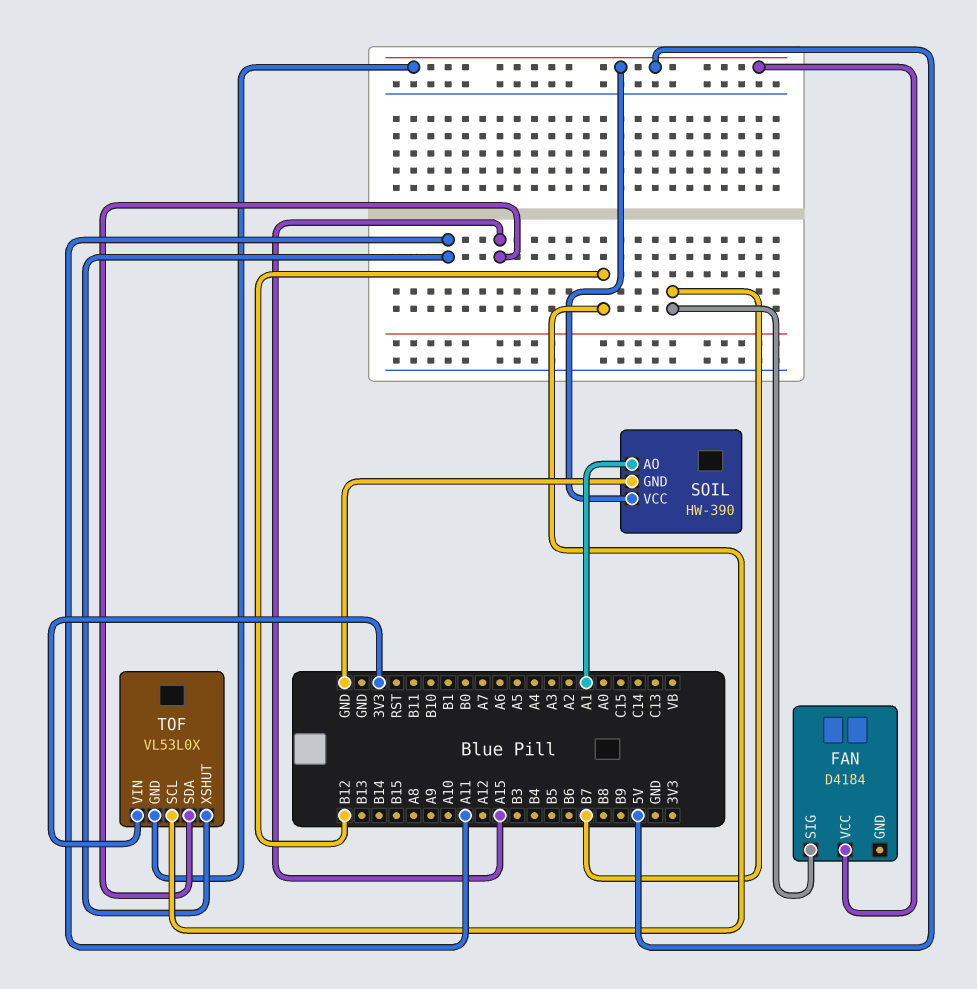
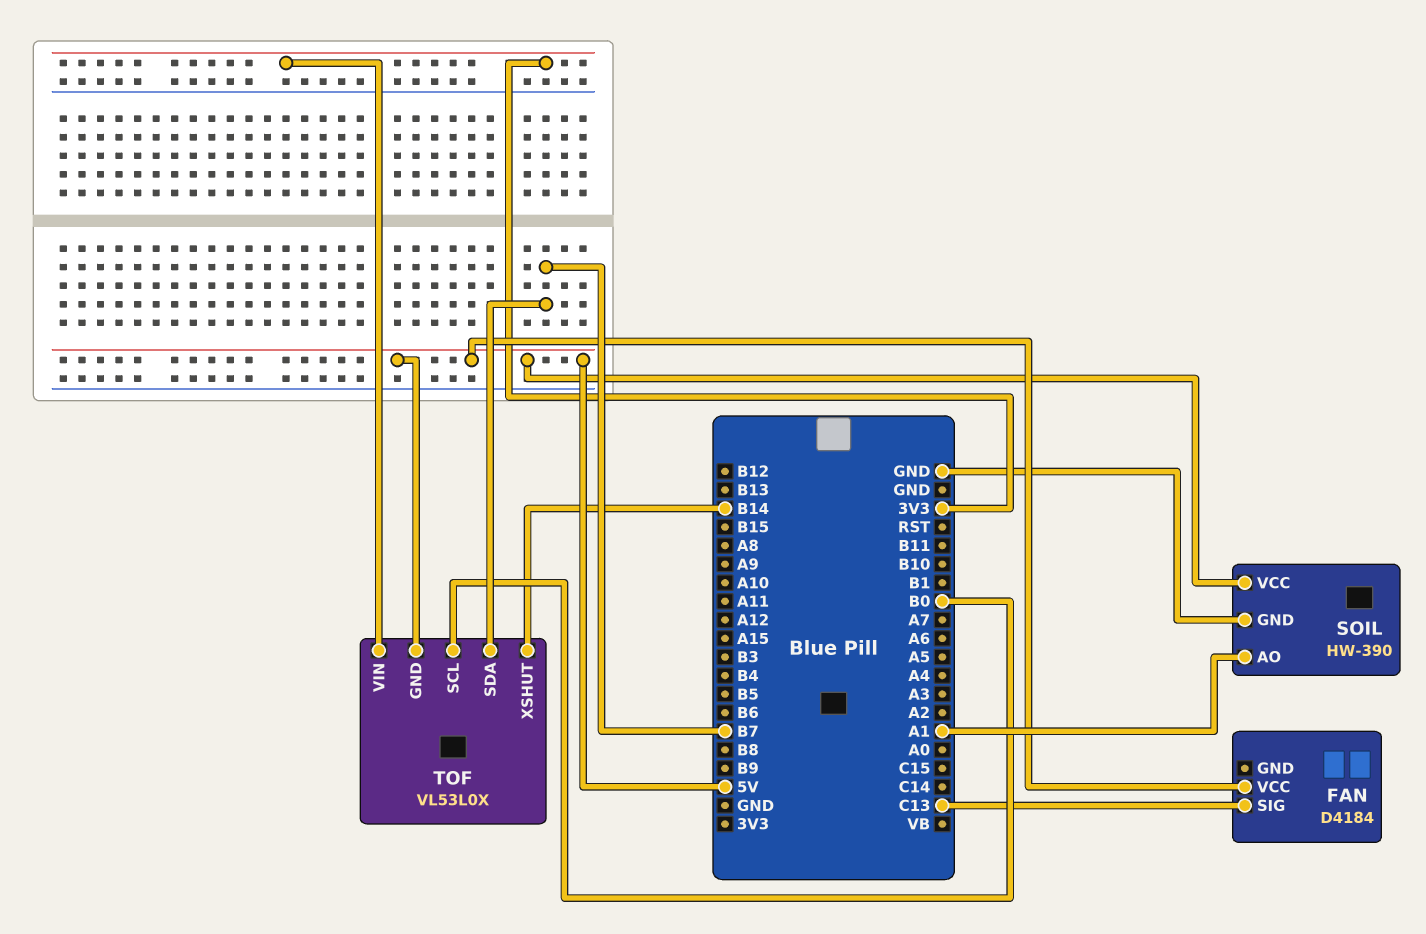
FAN pin SIG: B7 -> C13
TOF pin SCL: B12 -> B0
TOF pin SDA: A15 -> B7
TOF pin XSHUT: A11 -> B14

